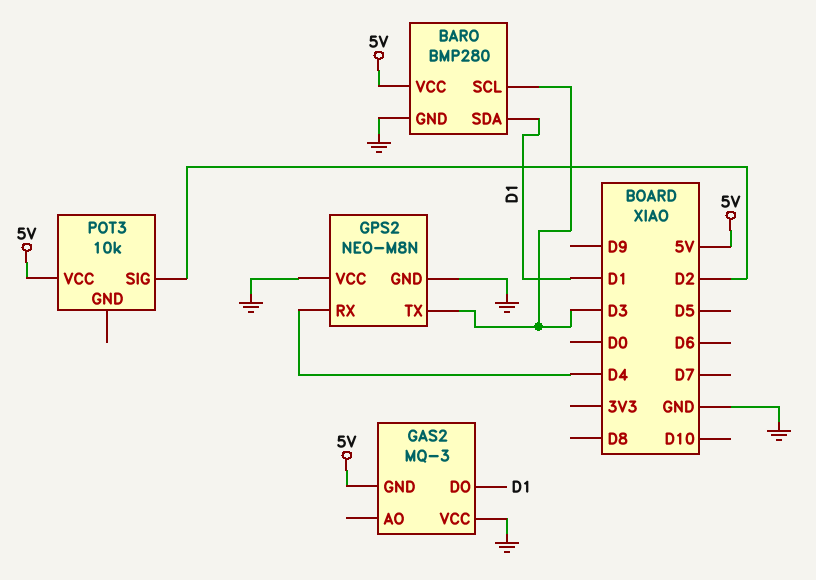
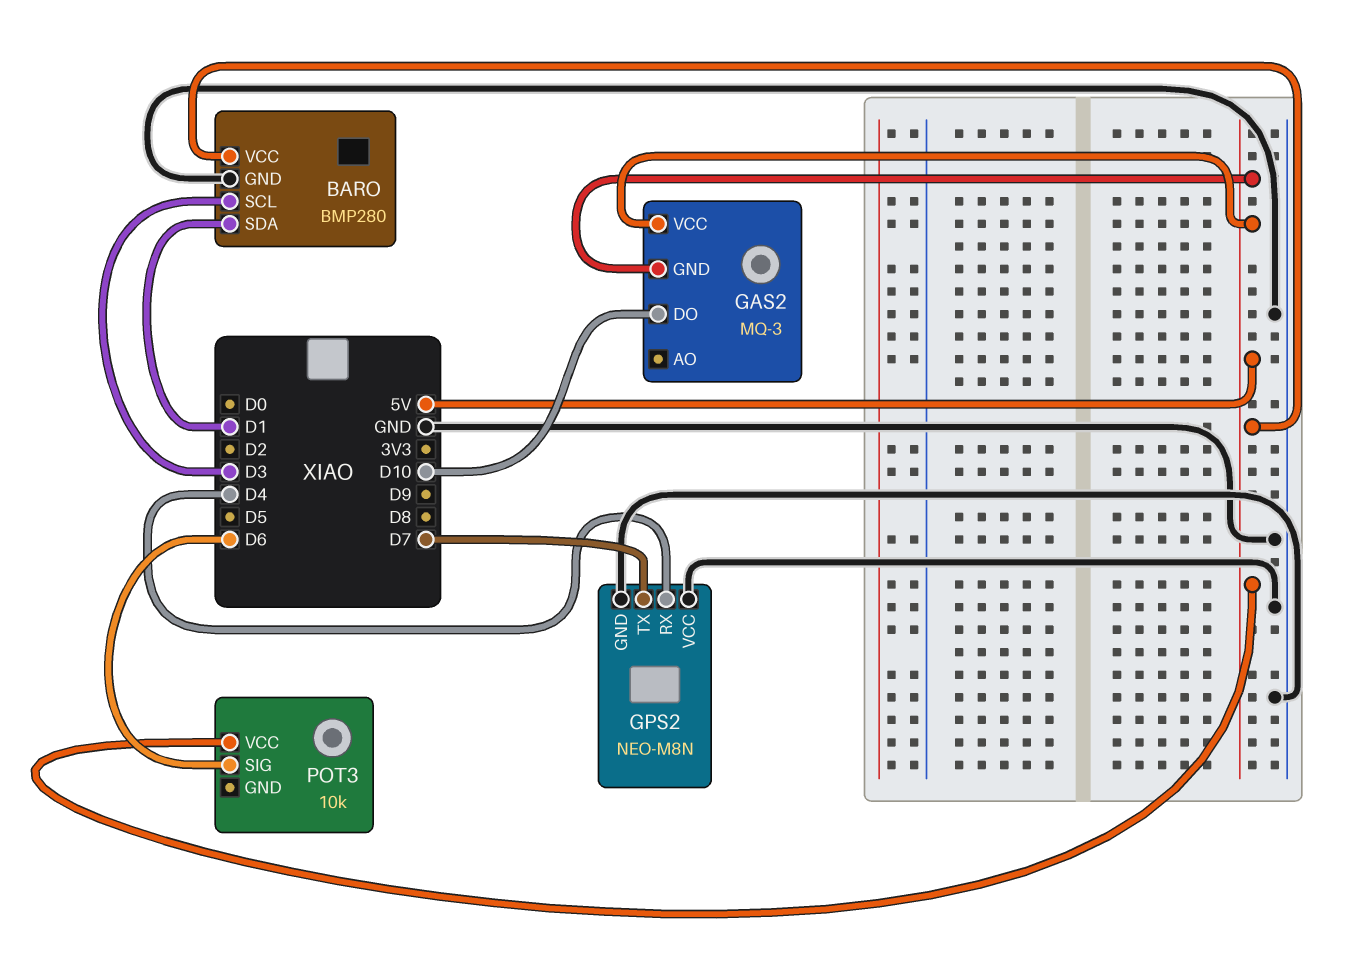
GAS2 pin DO: D1 -> D10
GAS2 pin VCC: GND -> 5V
GPS2 pin TX: D3 -> D7
POT3 pin SIG: D2 -> D6

